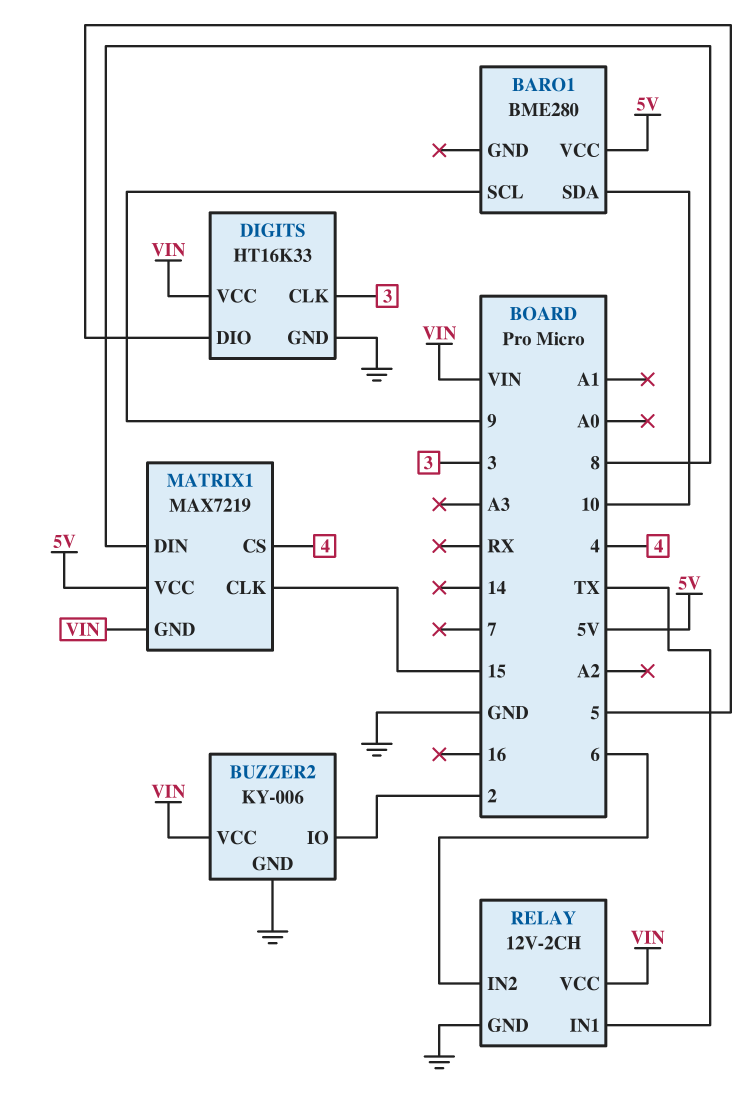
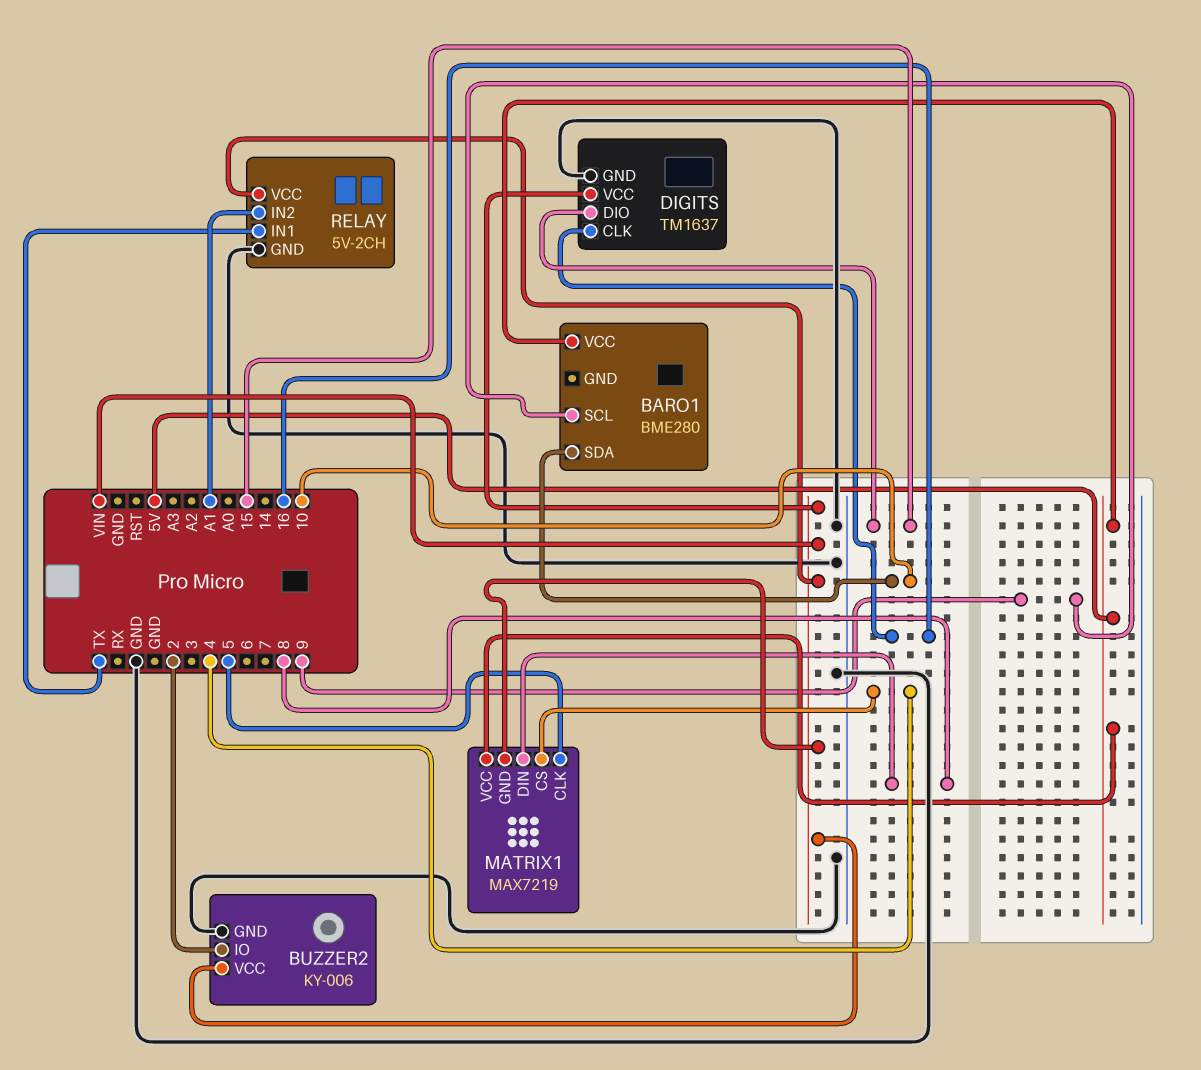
DIGITS: HT16K33 -> TM1637
DIGITS pin CLK: 3 -> 16
DIGITS pin DIO: 5 -> 15
MATRIX1 pin CLK: 15 -> 5
RELAY: 12V-2CH -> 5V-2CH
RELAY pin IN2: 6 -> A1

